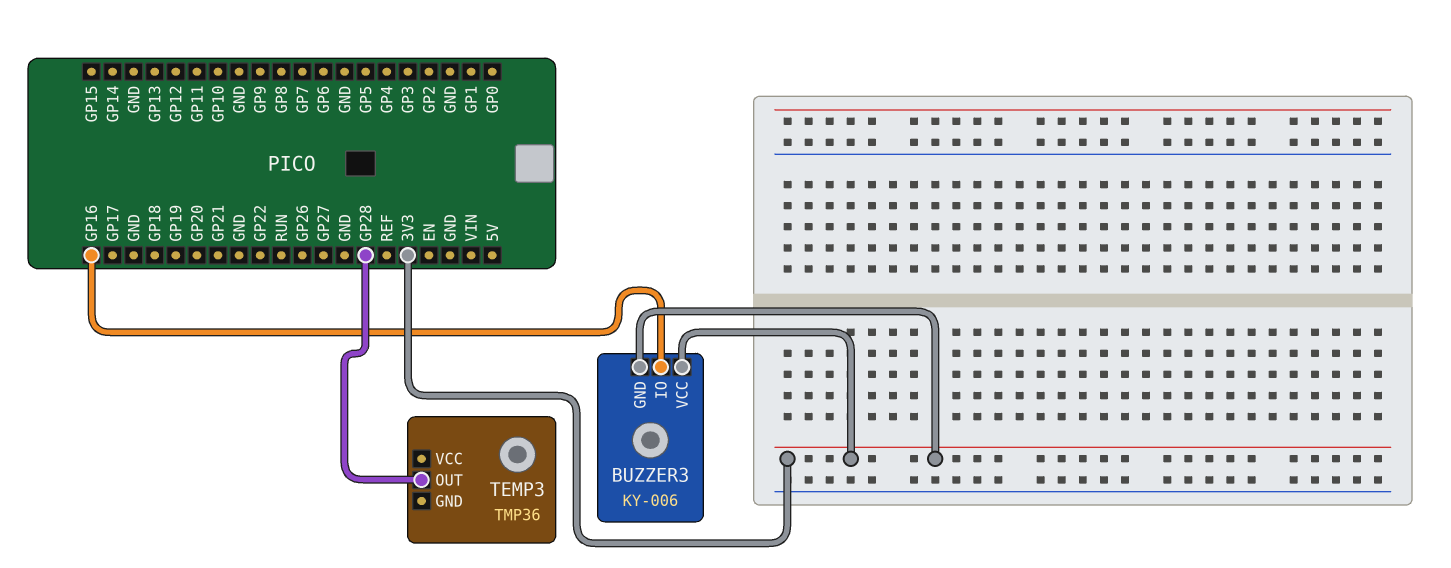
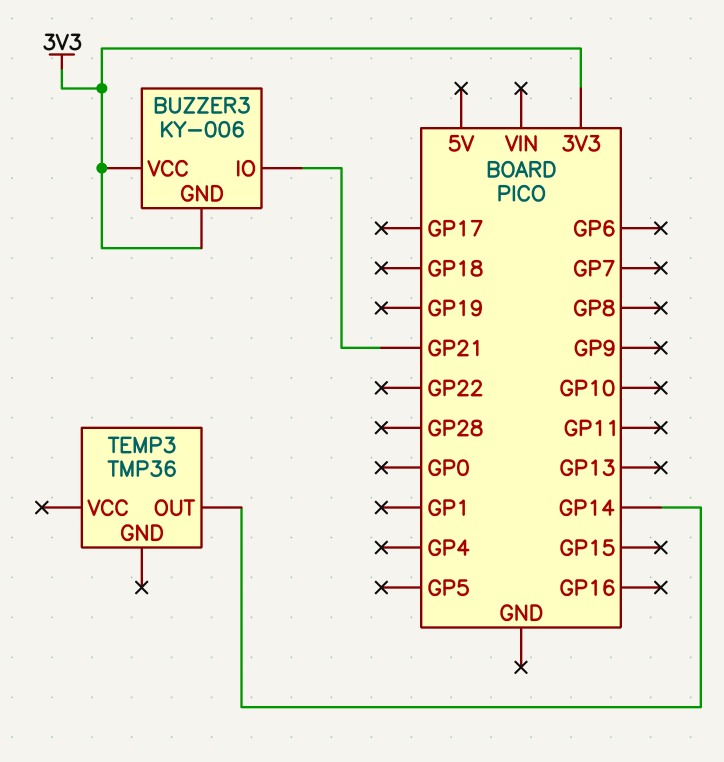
BUZZER3 pin IO: GP16 -> GP21
TEMP3 pin OUT: GP28 -> GP14

